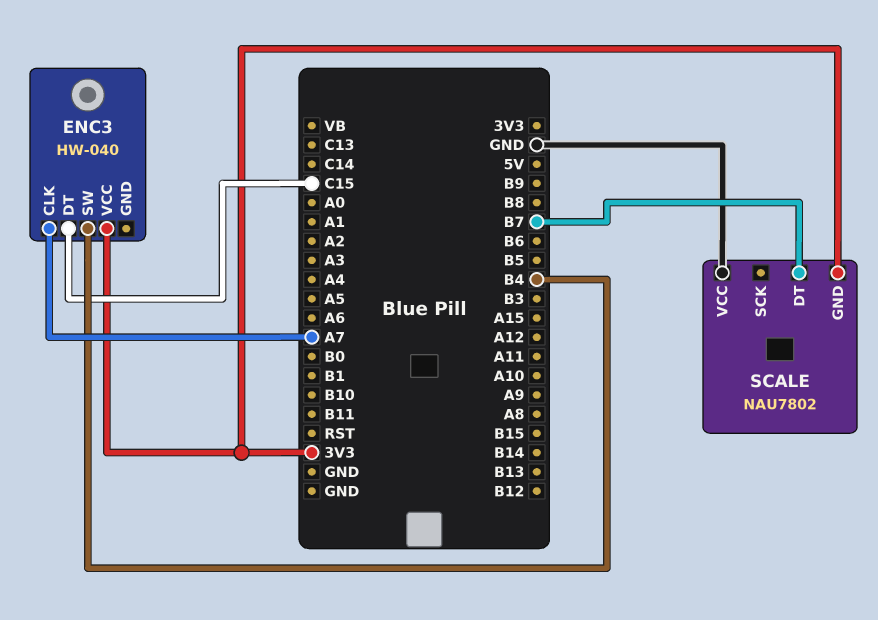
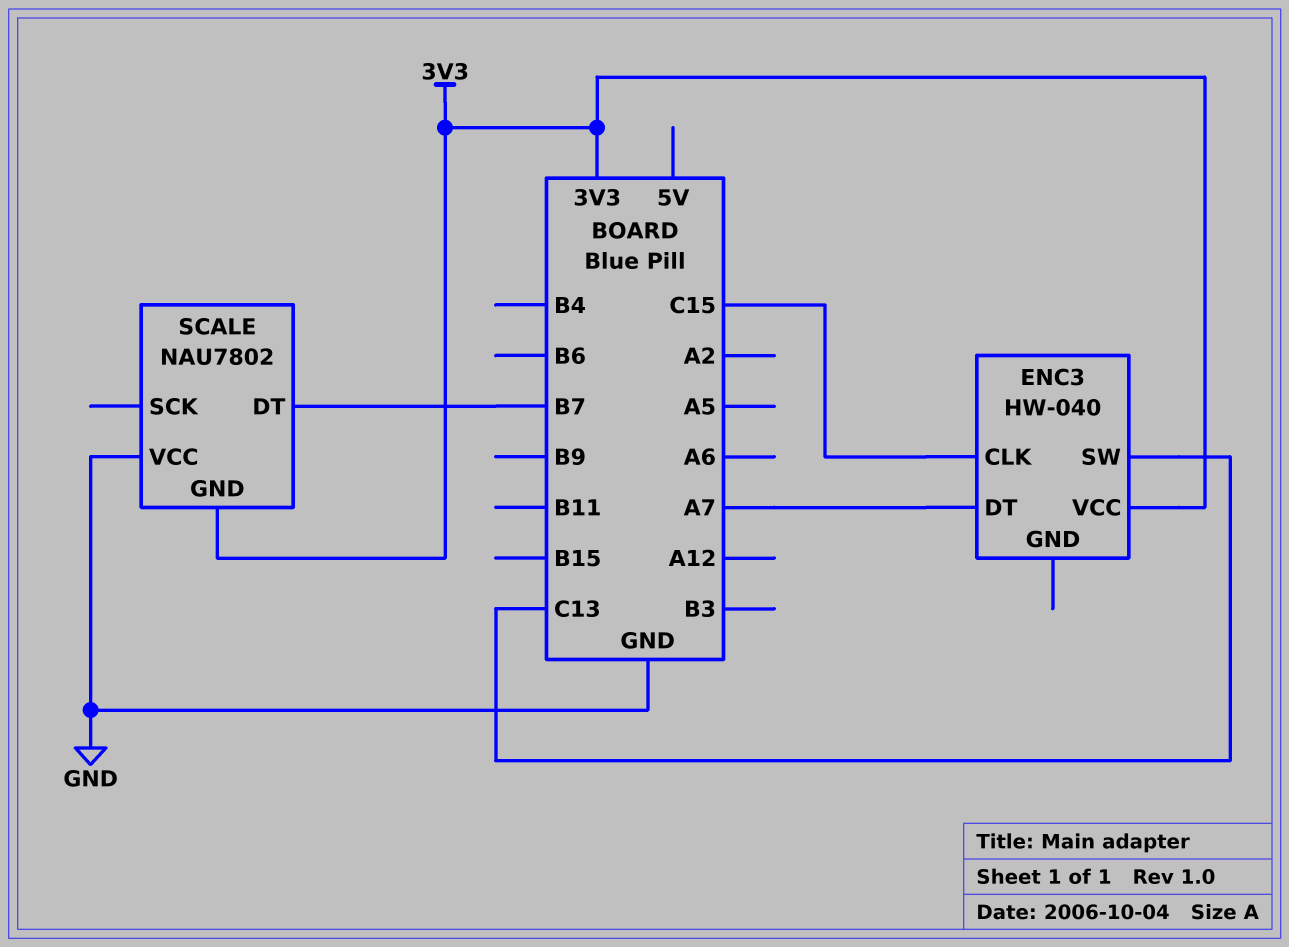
ENC3 pin CLK: A7 -> C15
ENC3 pin DT: C15 -> A7
ENC3 pin SW: B4 -> C13

